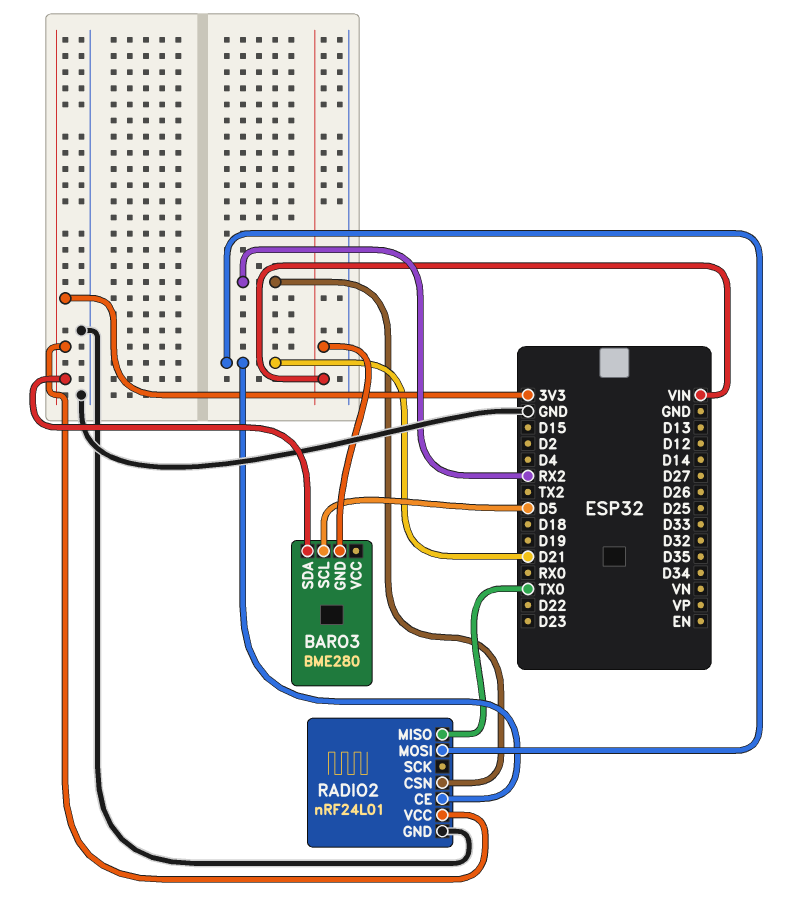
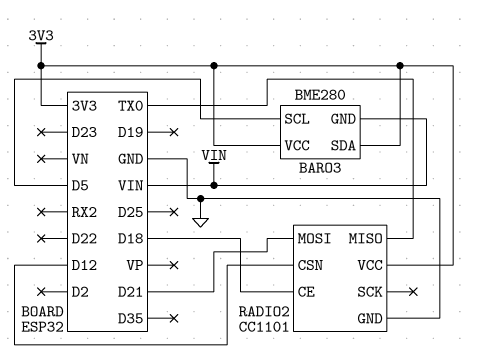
BARO3 pin VCC: none -> 3V3
RADIO2: nRF24L01 -> CC1101
RADIO2 pin CE: D21 -> D18
RADIO2 pin CSN: RX2 -> D12

